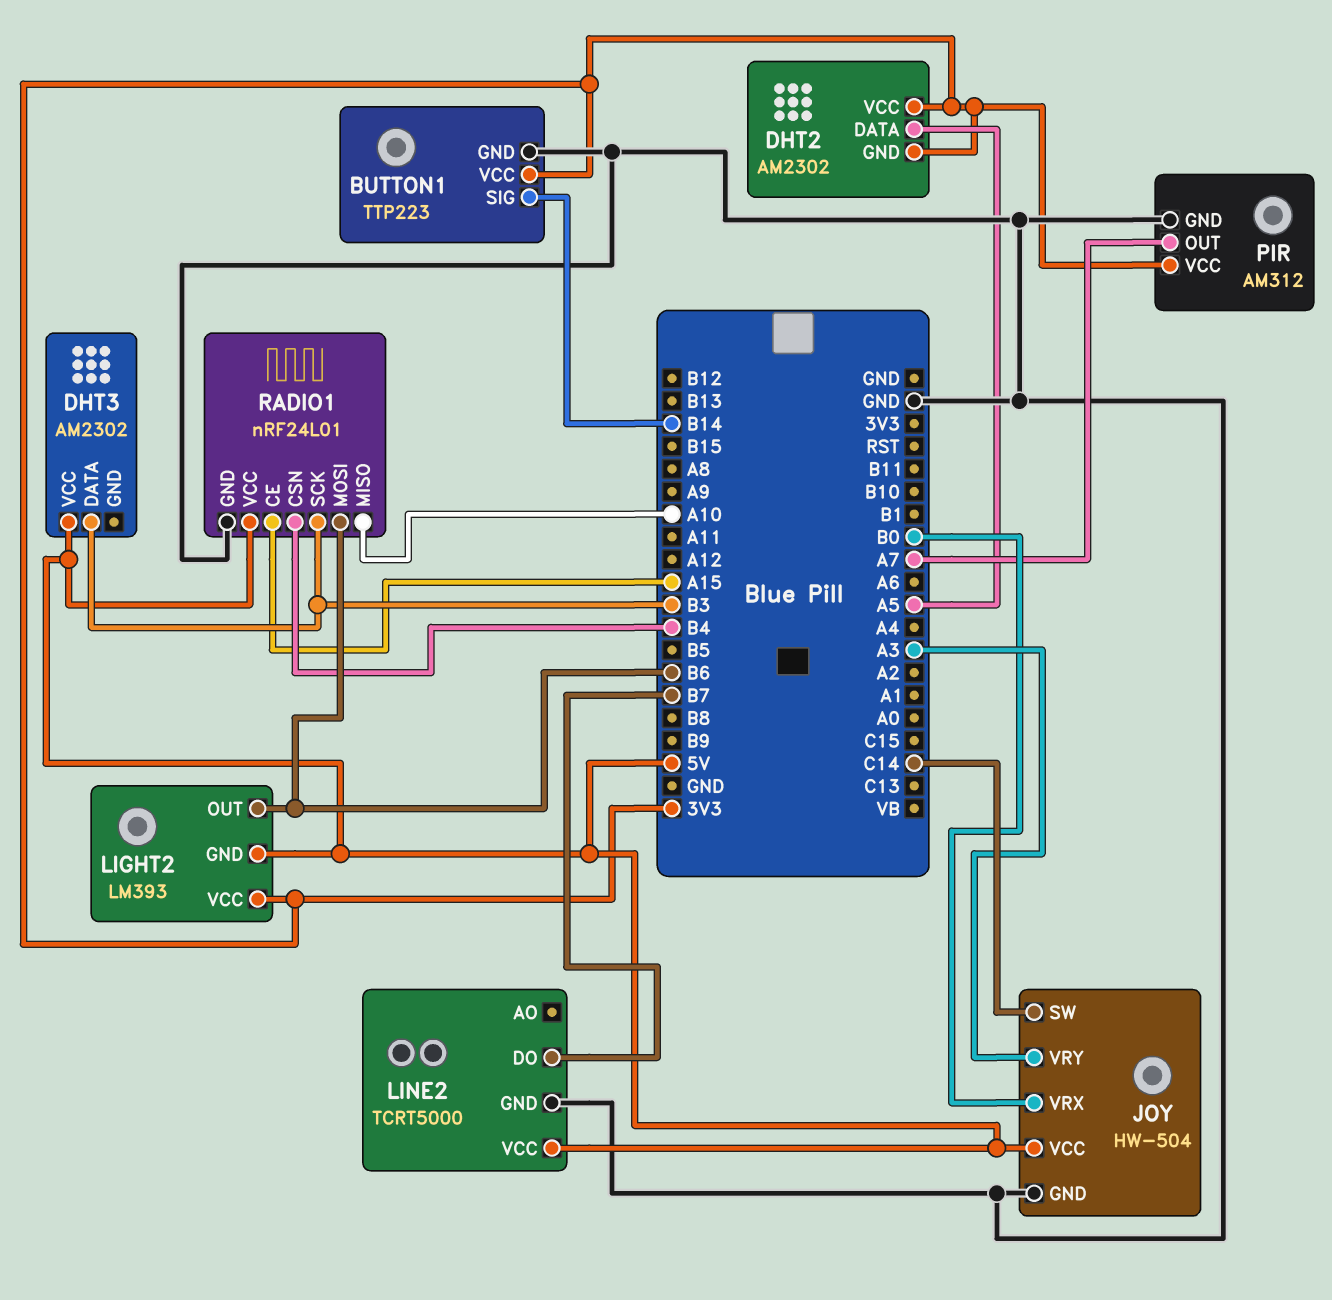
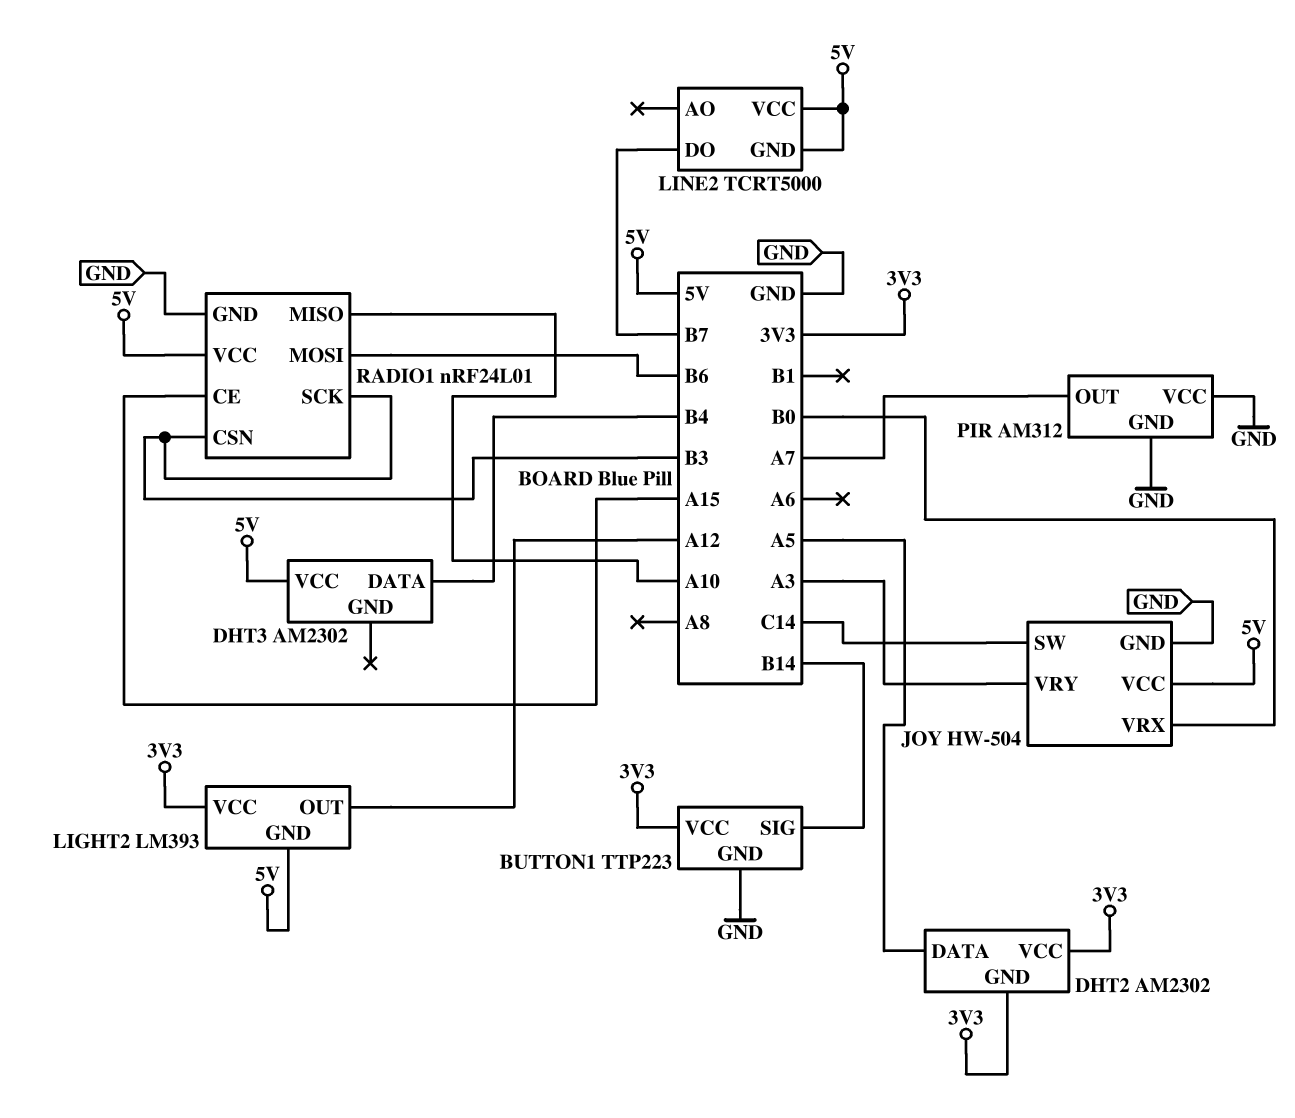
DHT3 pin DATA: B3 -> B4
LIGHT2 pin OUT: B6 -> A12
LINE2 pin GND: GND -> 5V
PIR pin VCC: 3V3 -> GND
RADIO1 pin CSN: B4 -> B3

